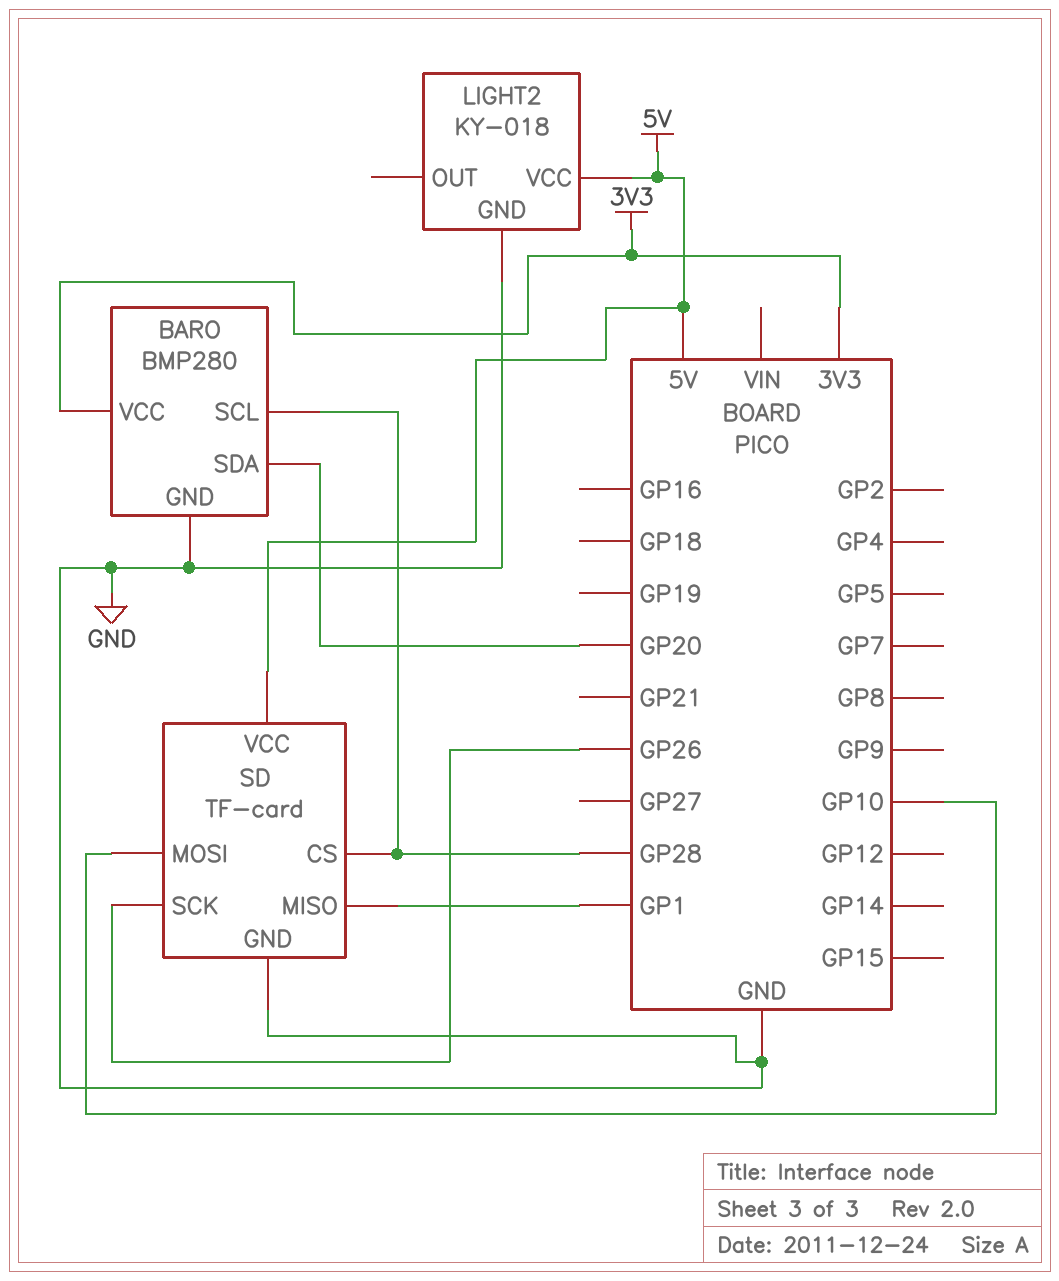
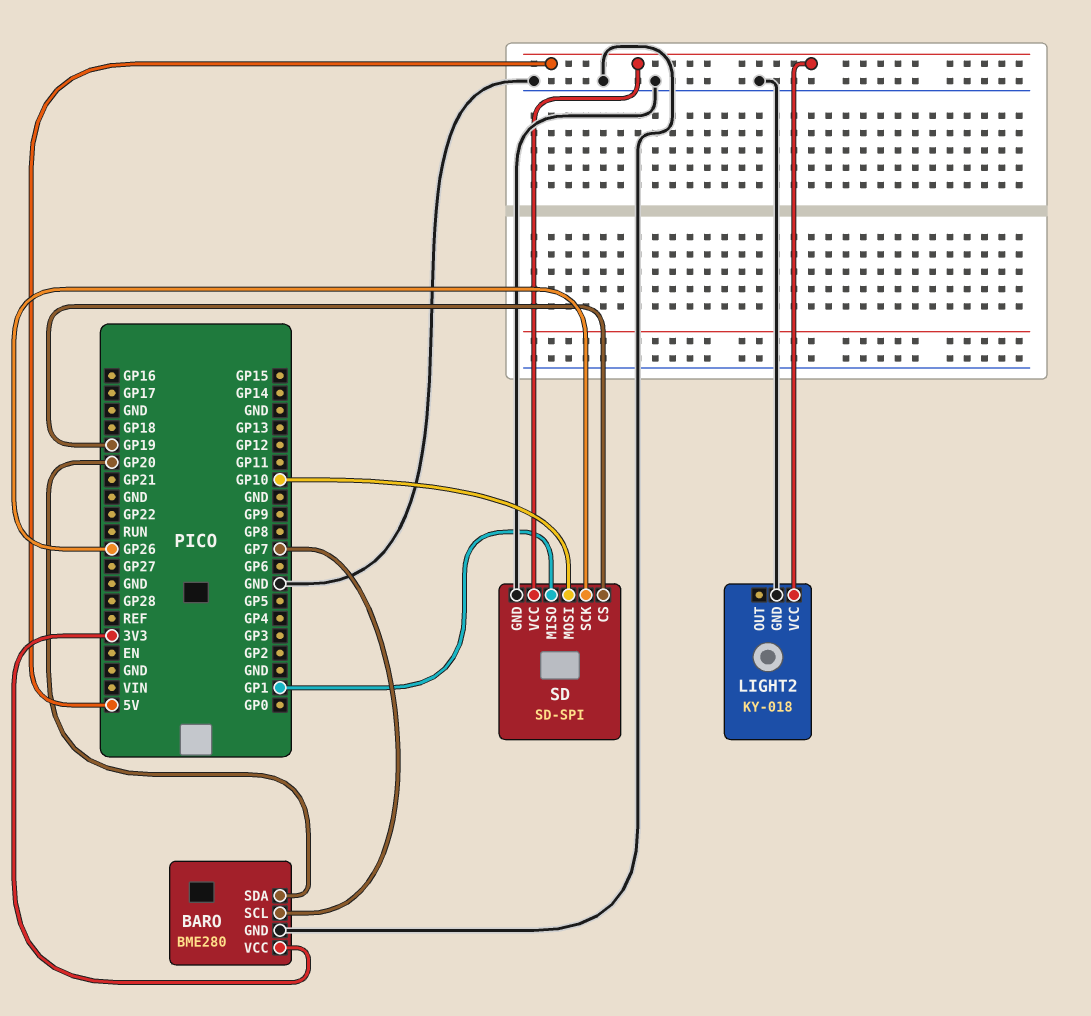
BARO: BMP280 -> BME280
BARO pin SCL: GP28 -> GP7
SD: TF-card -> SD-SPI
SD pin CS: GP28 -> GP19

